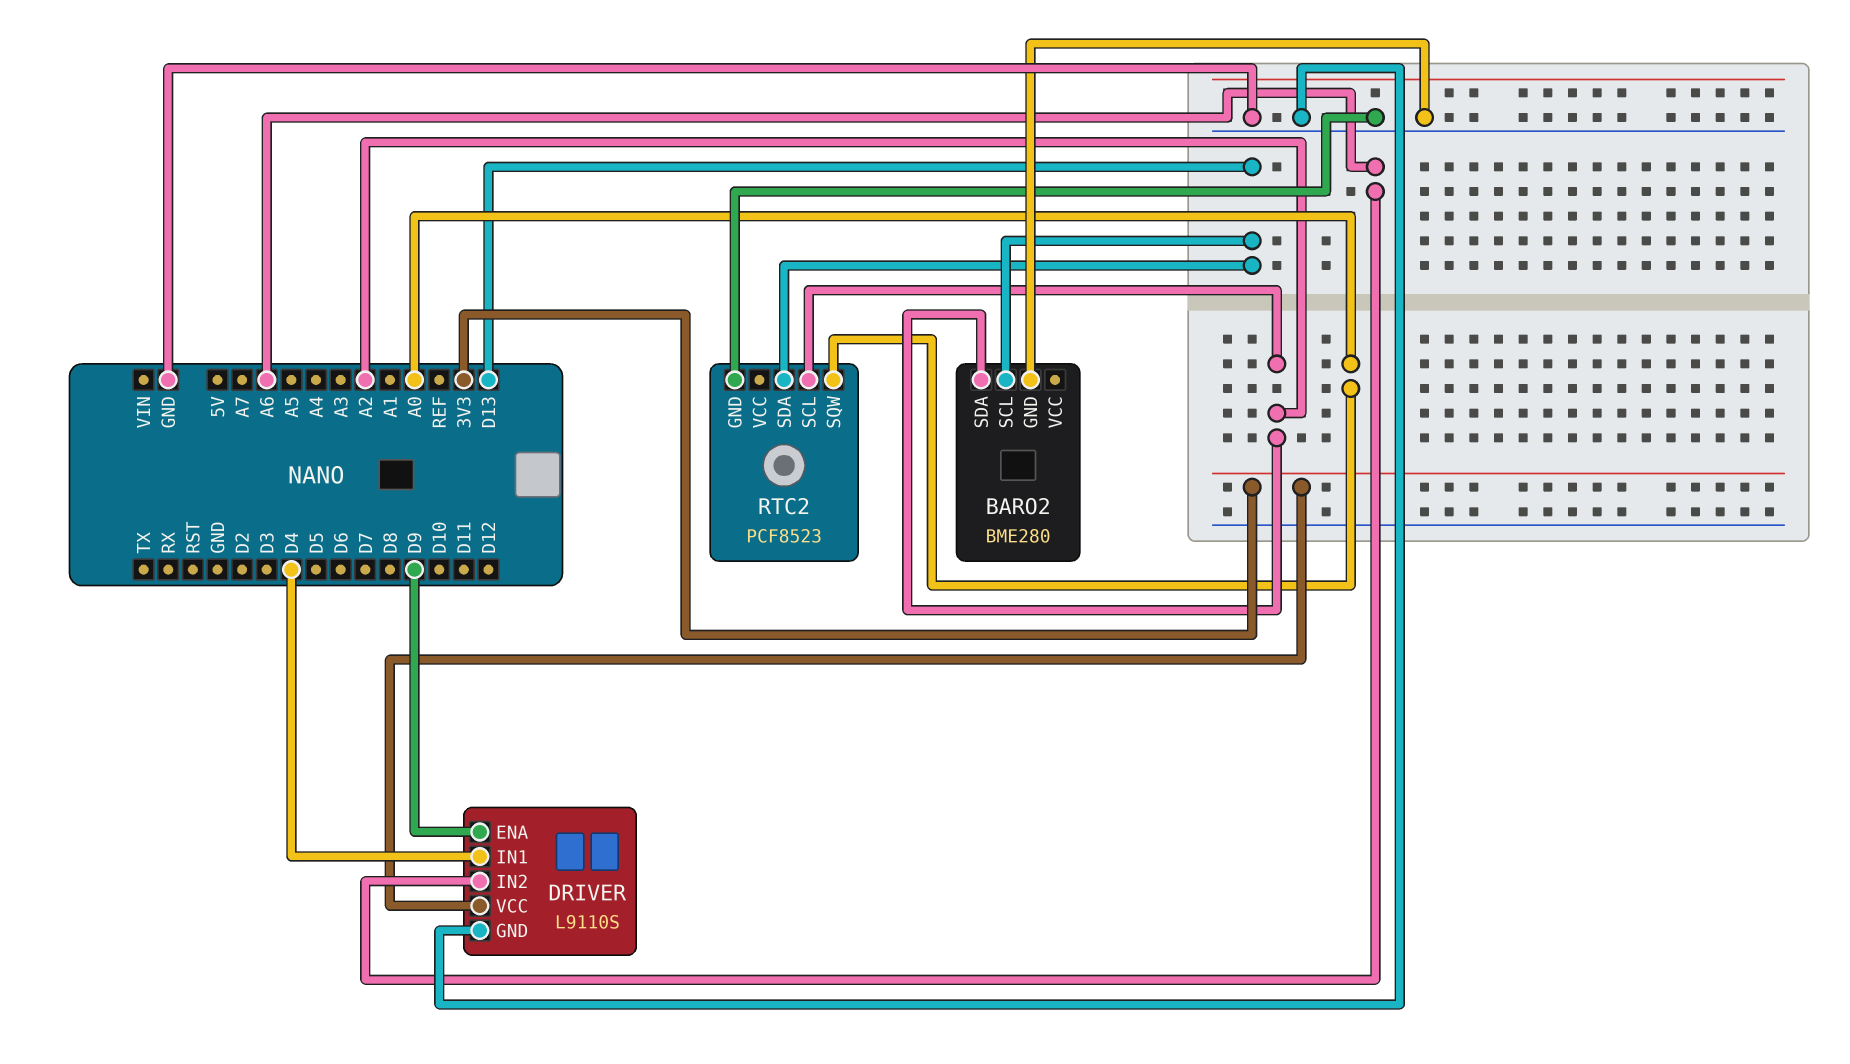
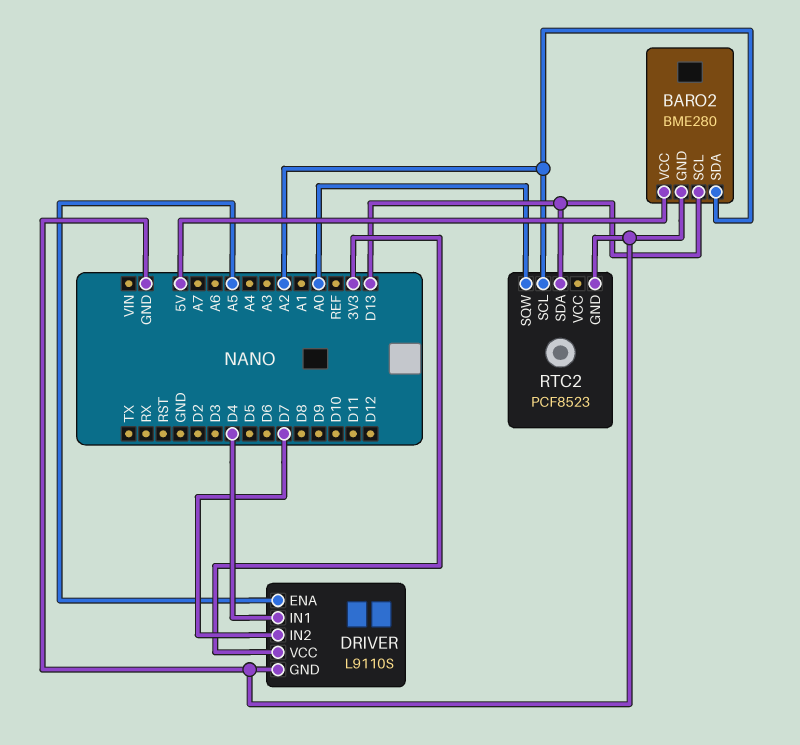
BARO2 pin VCC: none -> 5V
DRIVER pin ENA: D9 -> A5
DRIVER pin IN2: A6 -> D7

